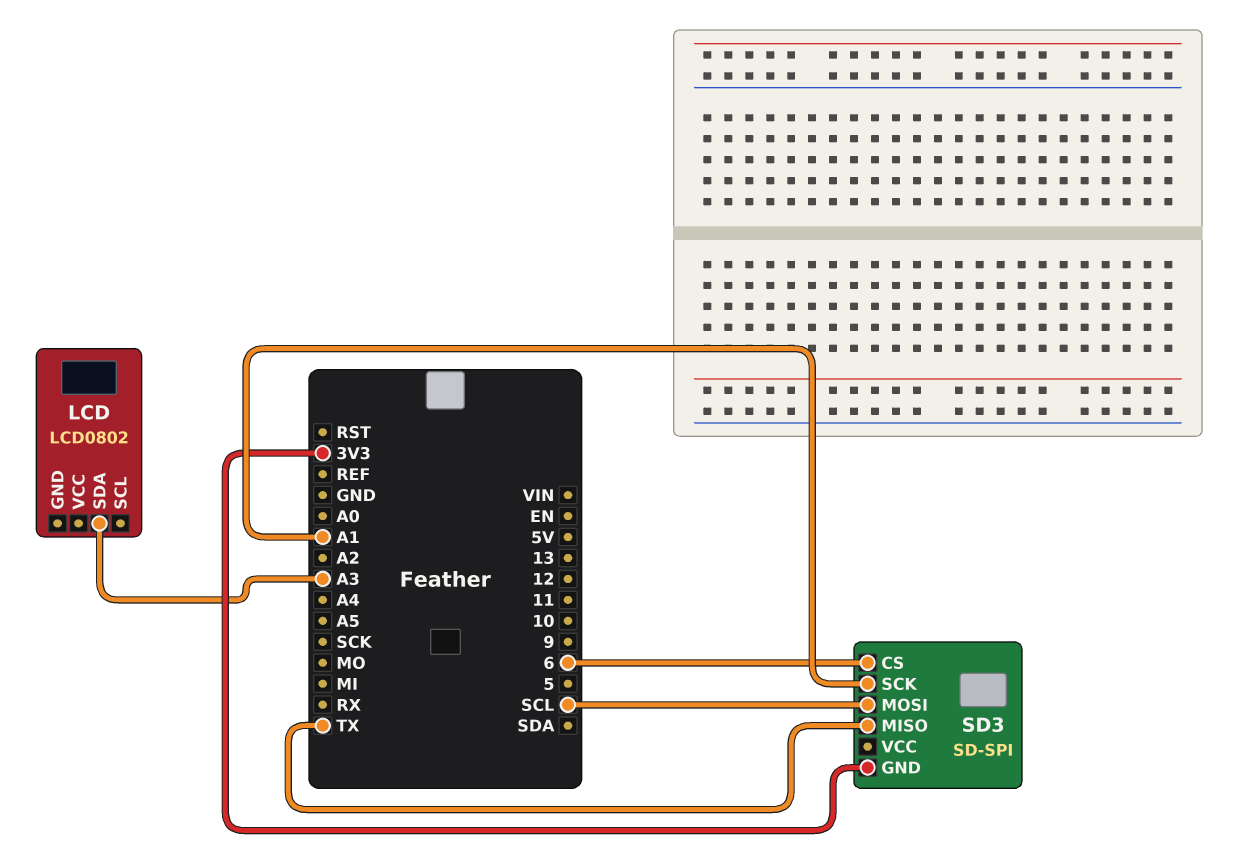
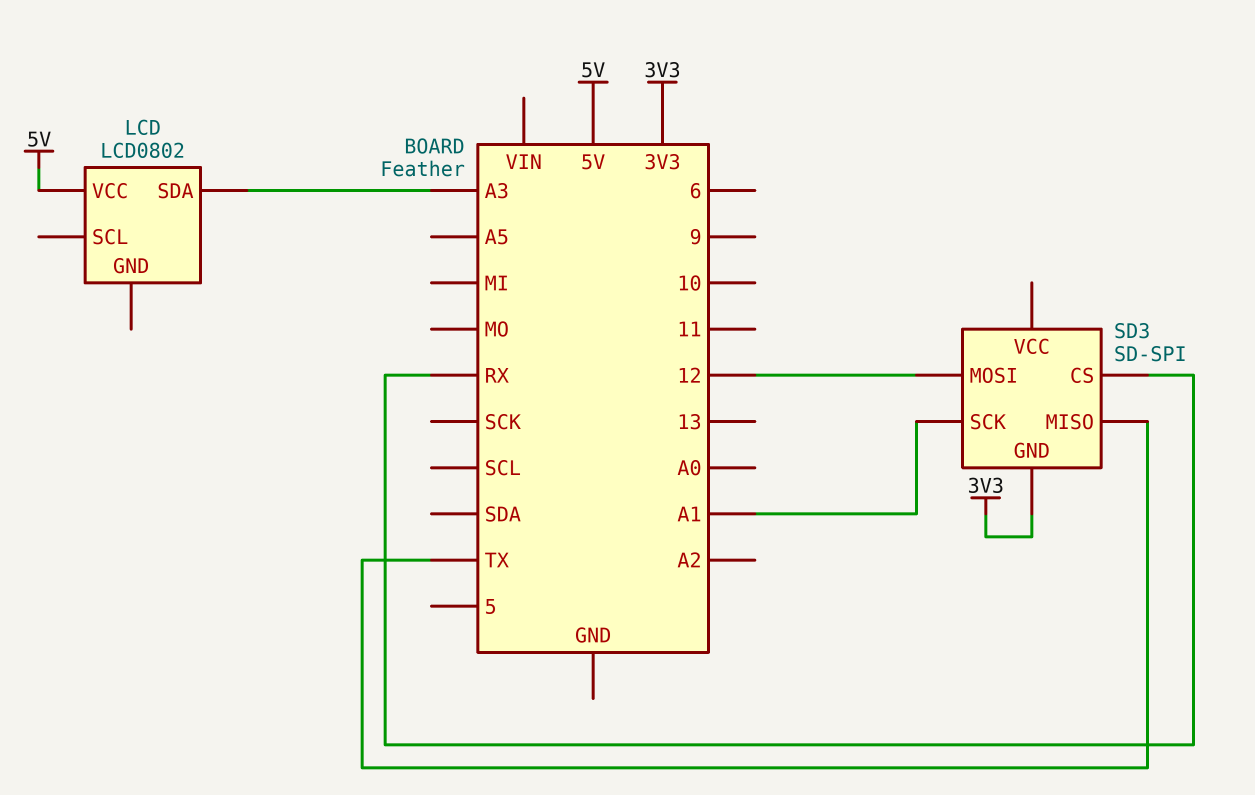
LCD pin VCC: none -> 5V
SD3 pin CS: 6 -> RX
SD3 pin MOSI: SCL -> 12

